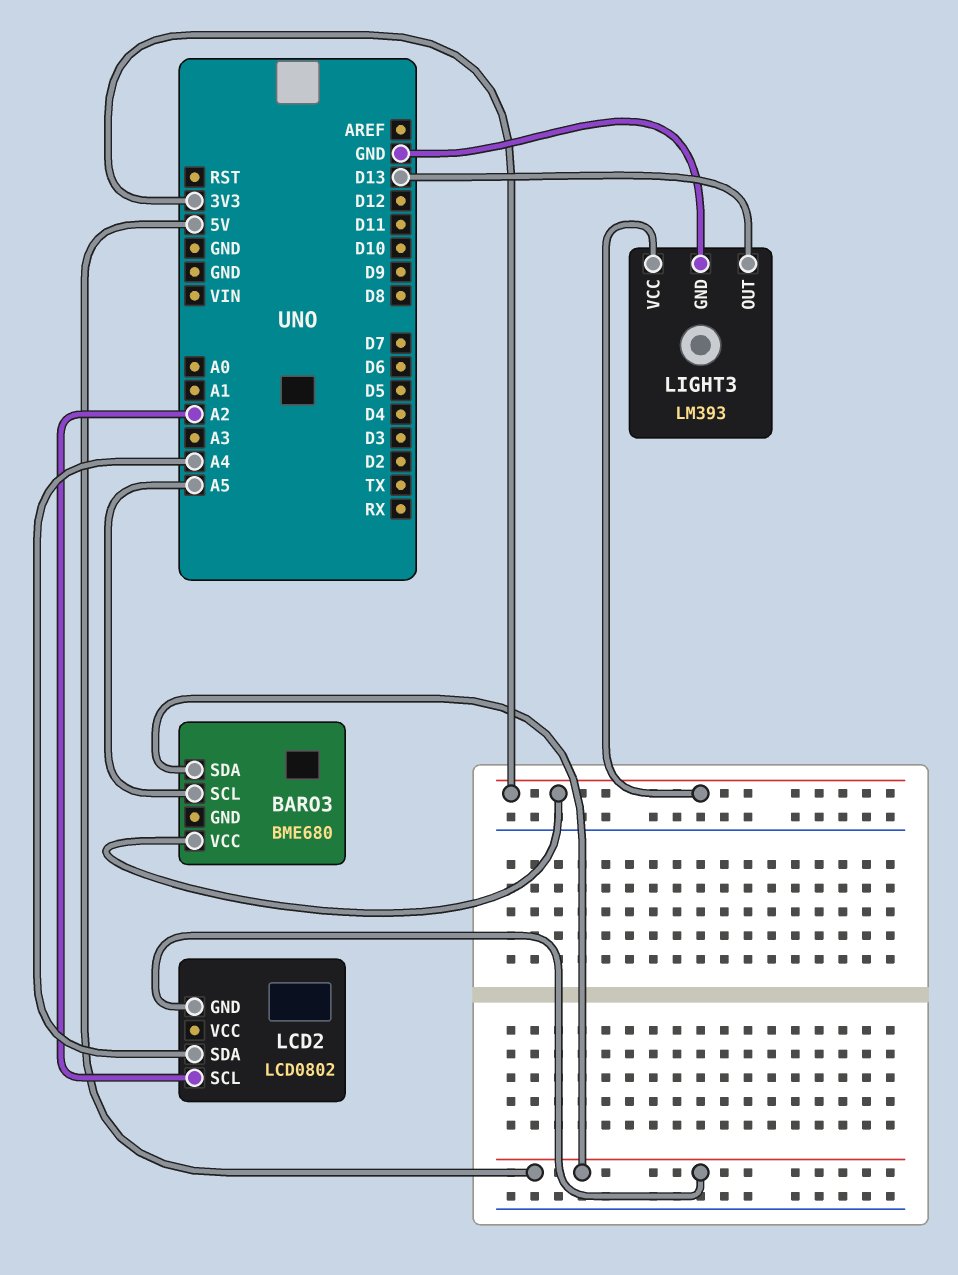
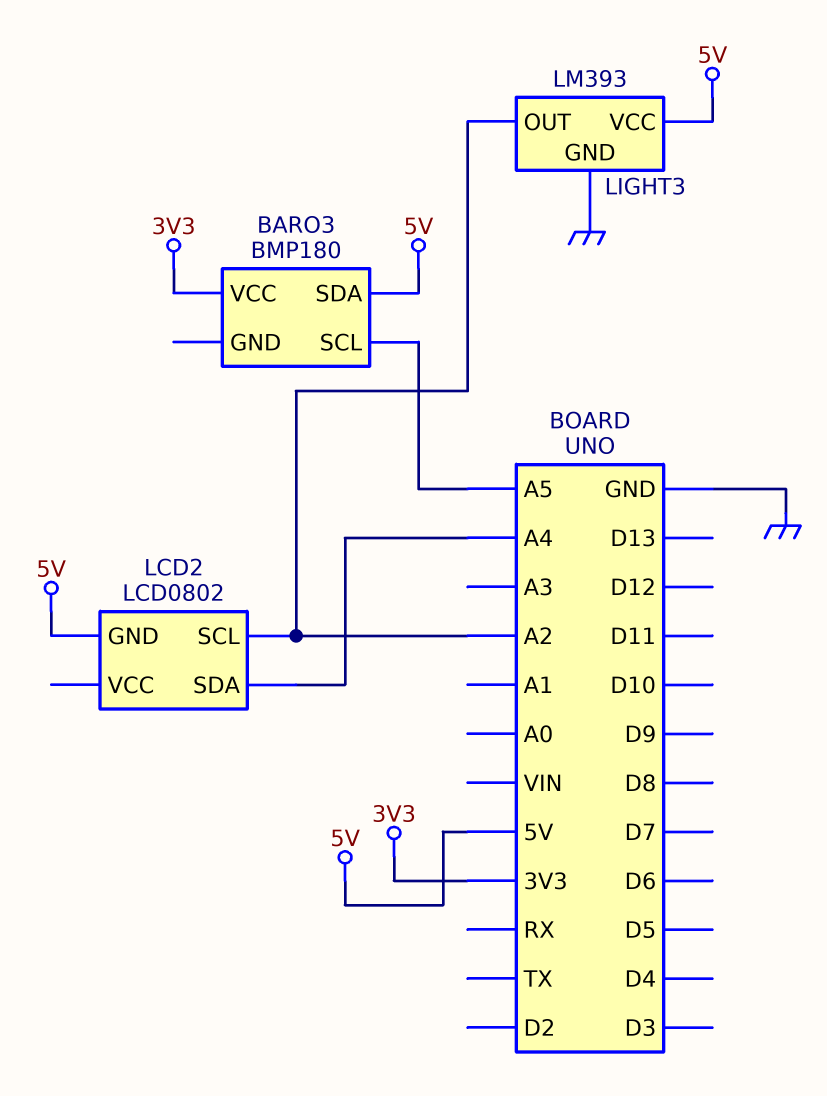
BARO3: BME680 -> BMP180
LIGHT3 pin OUT: D13 -> A2
LIGHT3 pin VCC: 3V3 -> 5V

